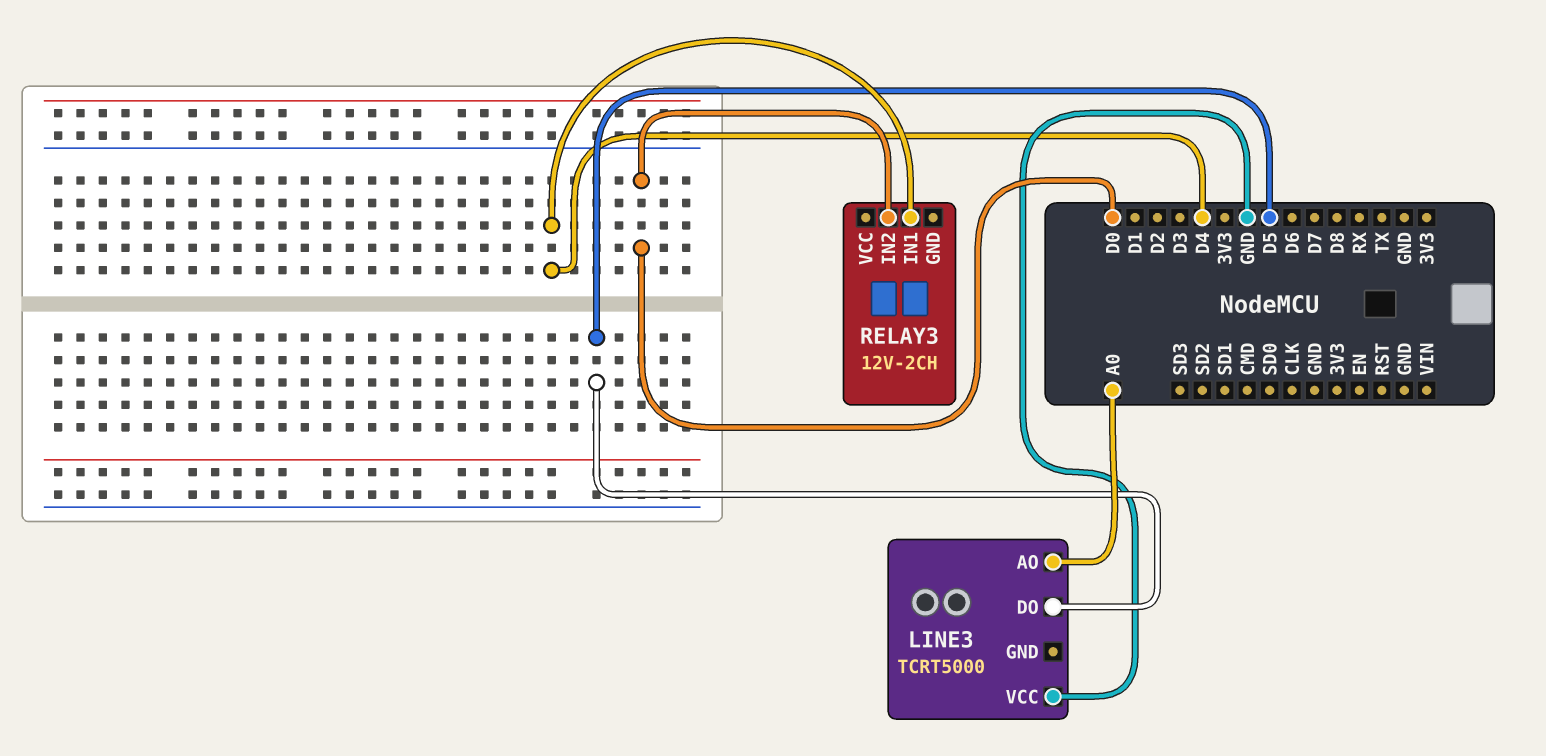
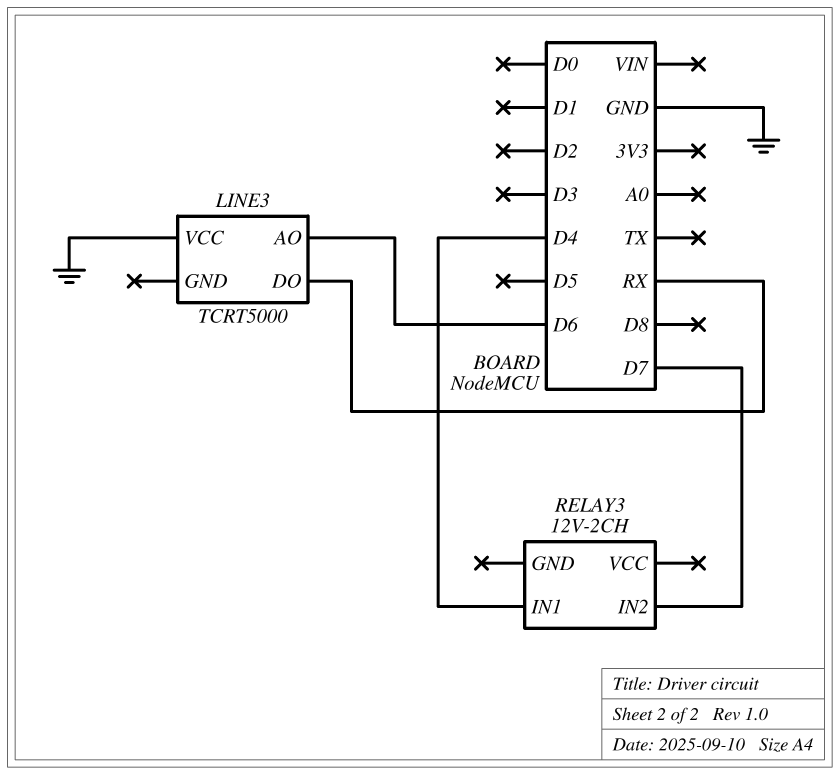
LINE3 pin AO: A0 -> D6
LINE3 pin DO: D5 -> RX
RELAY3 pin IN2: D0 -> D7

